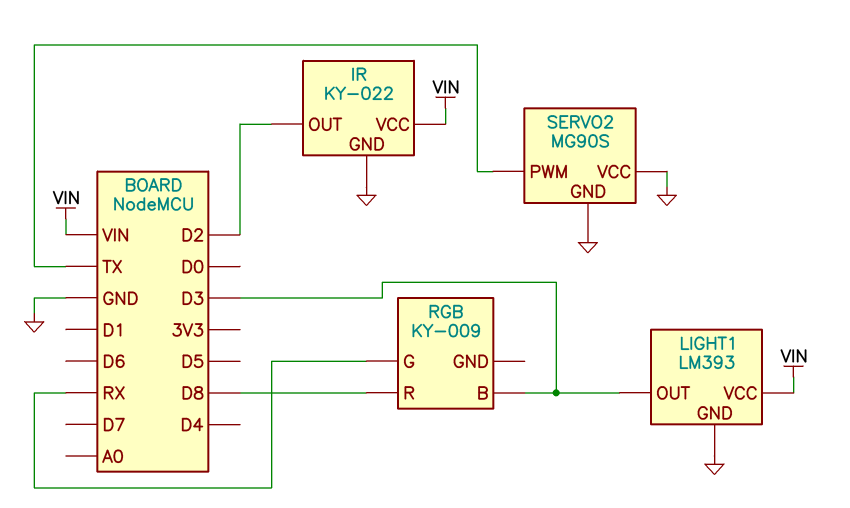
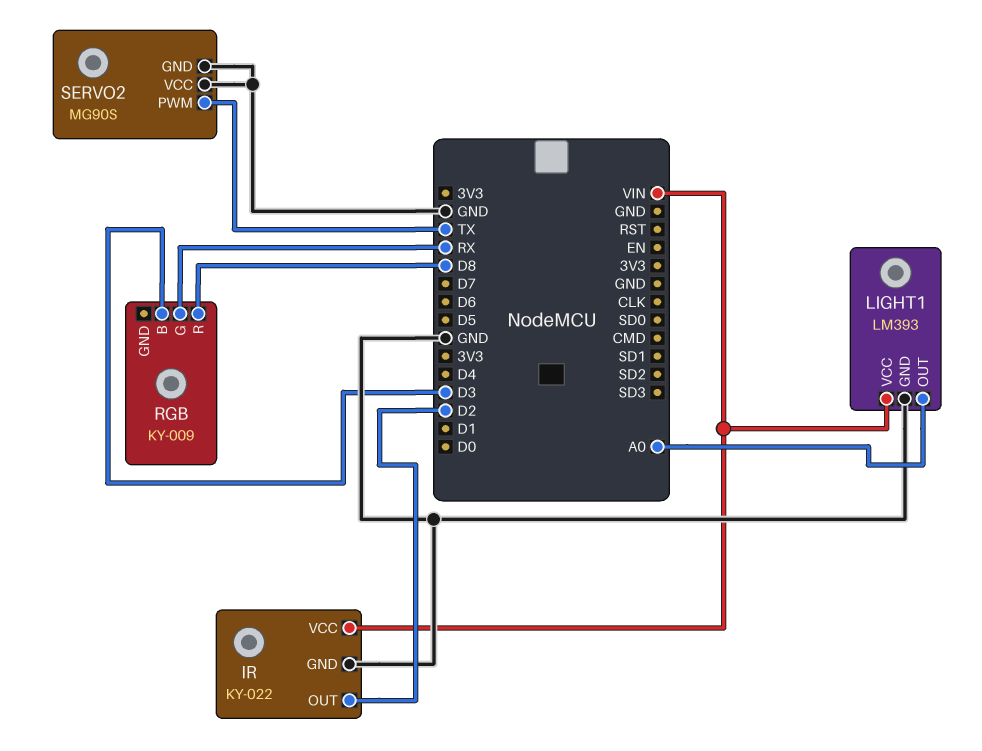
LIGHT1 pin OUT: D3 -> A0

